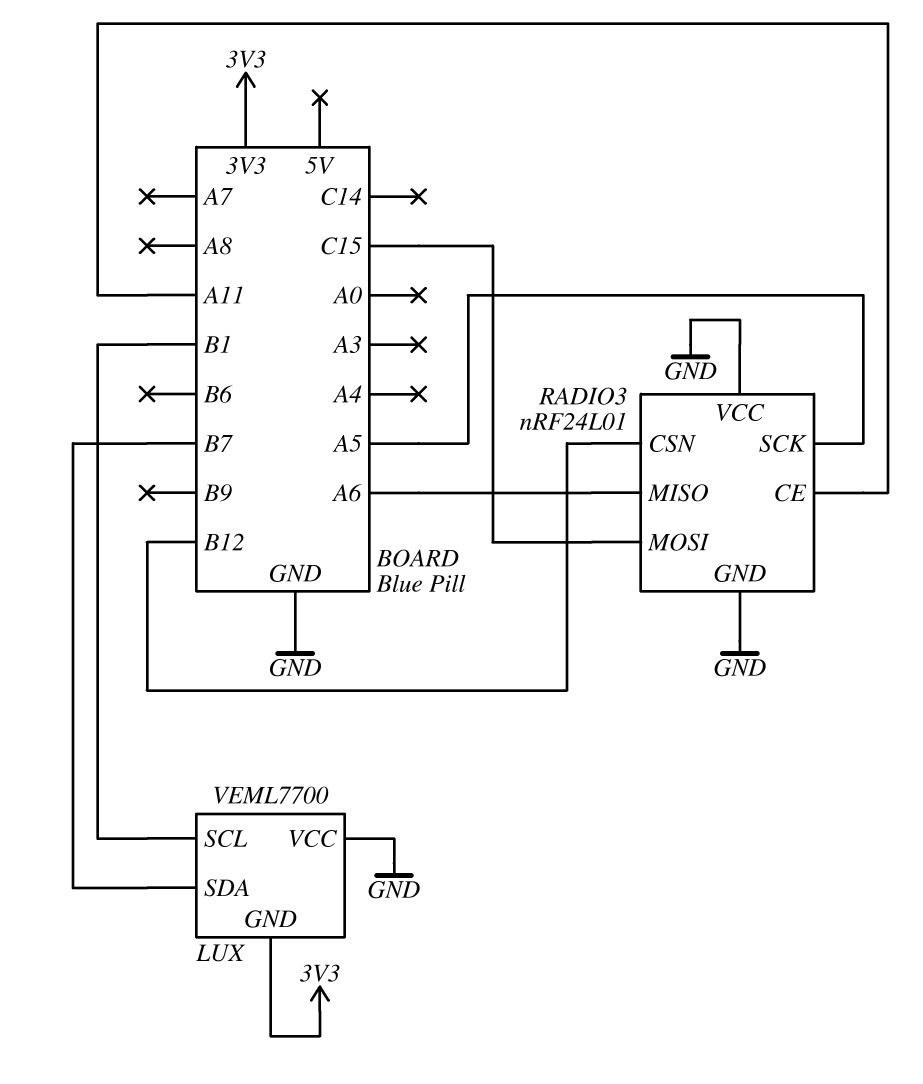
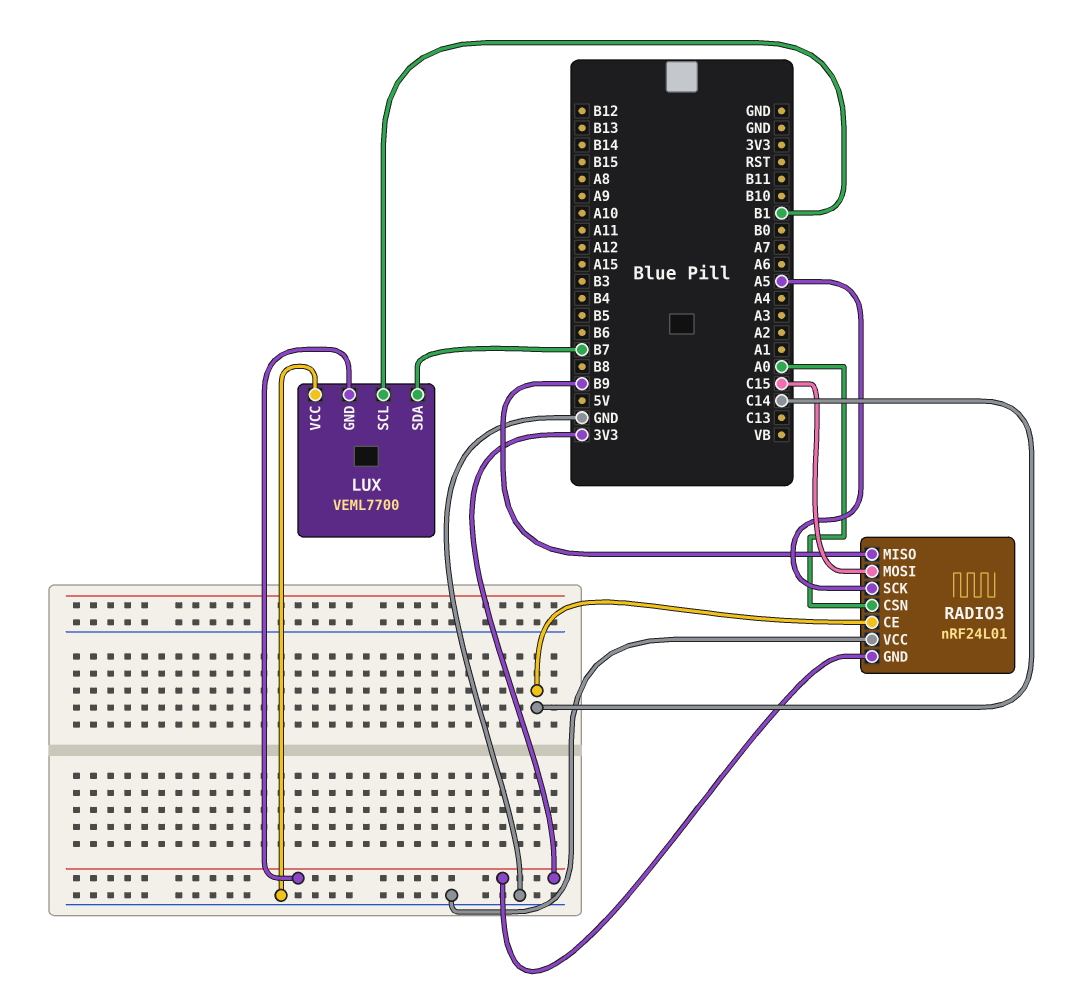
RADIO3 pin CE: A11 -> C14
RADIO3 pin CSN: B12 -> A0
RADIO3 pin GND: GND -> 3V3
RADIO3 pin MISO: A6 -> B9

